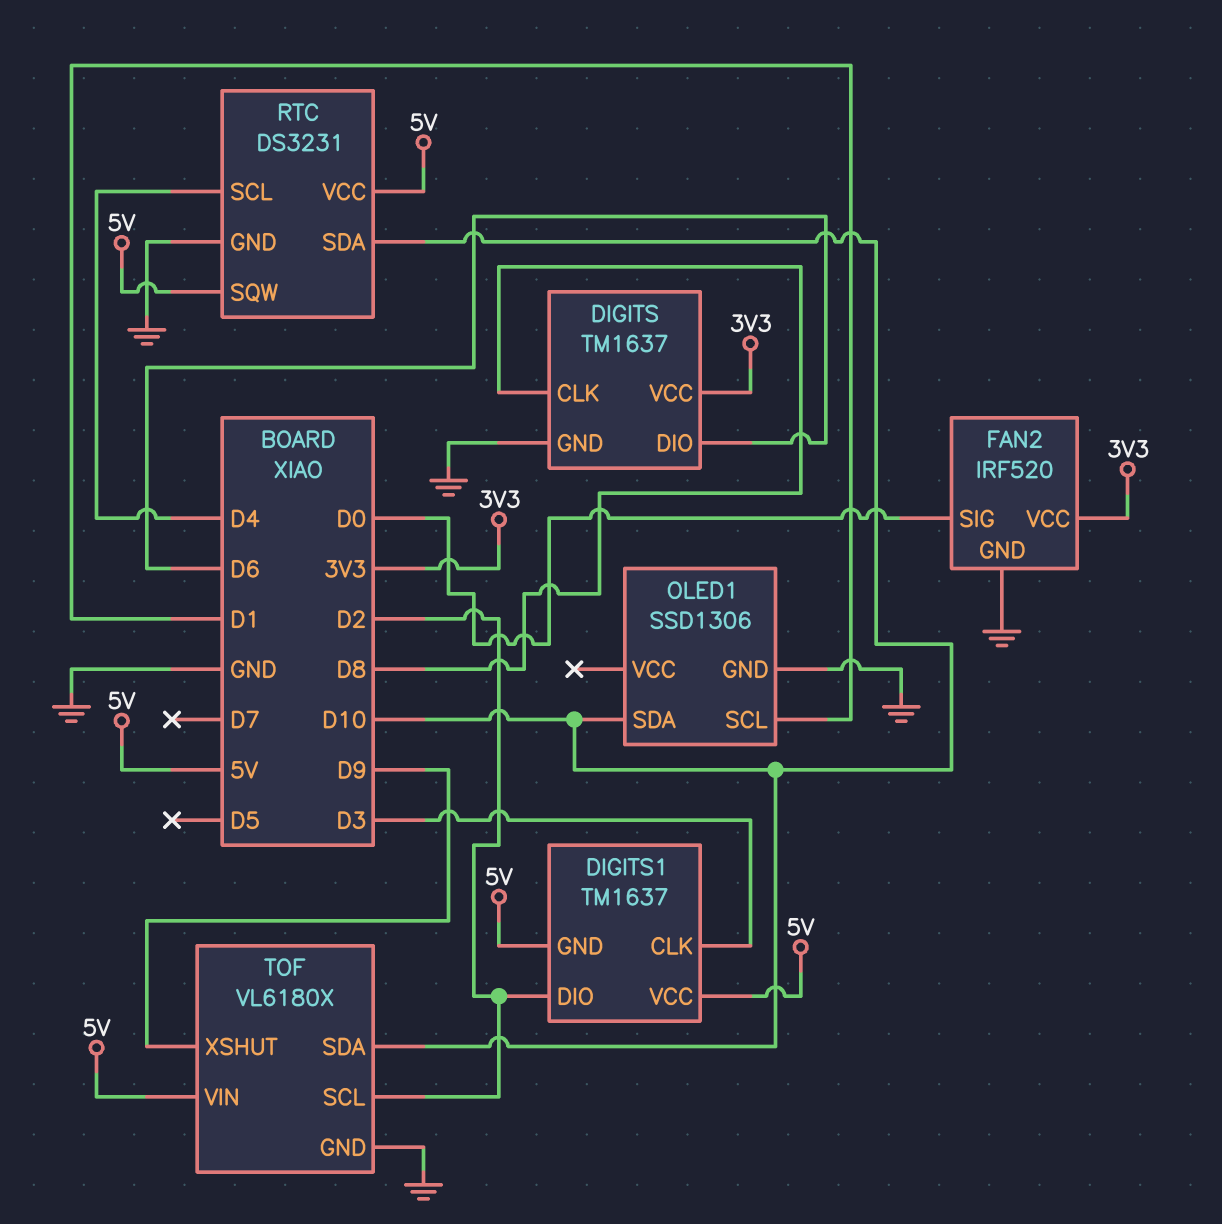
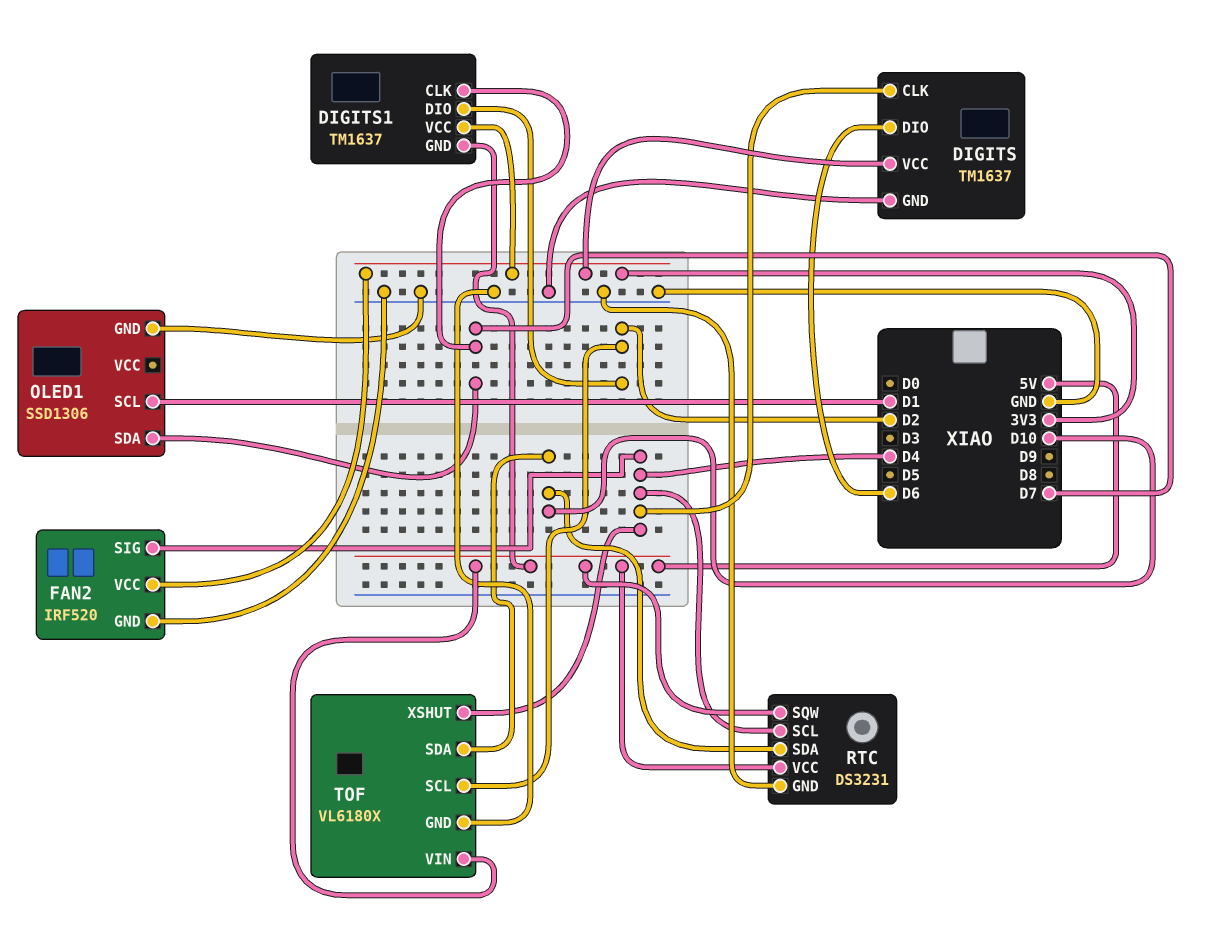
DIGITS pin CLK: D8 -> D4
DIGITS1 pin CLK: D3 -> D7
DIGITS1 pin VCC: 5V -> 3V3
FAN2 pin SIG: D0 -> D4
OLED1 pin SDA: D10 -> D7
TOF pin XSHUT: D9 -> D4

